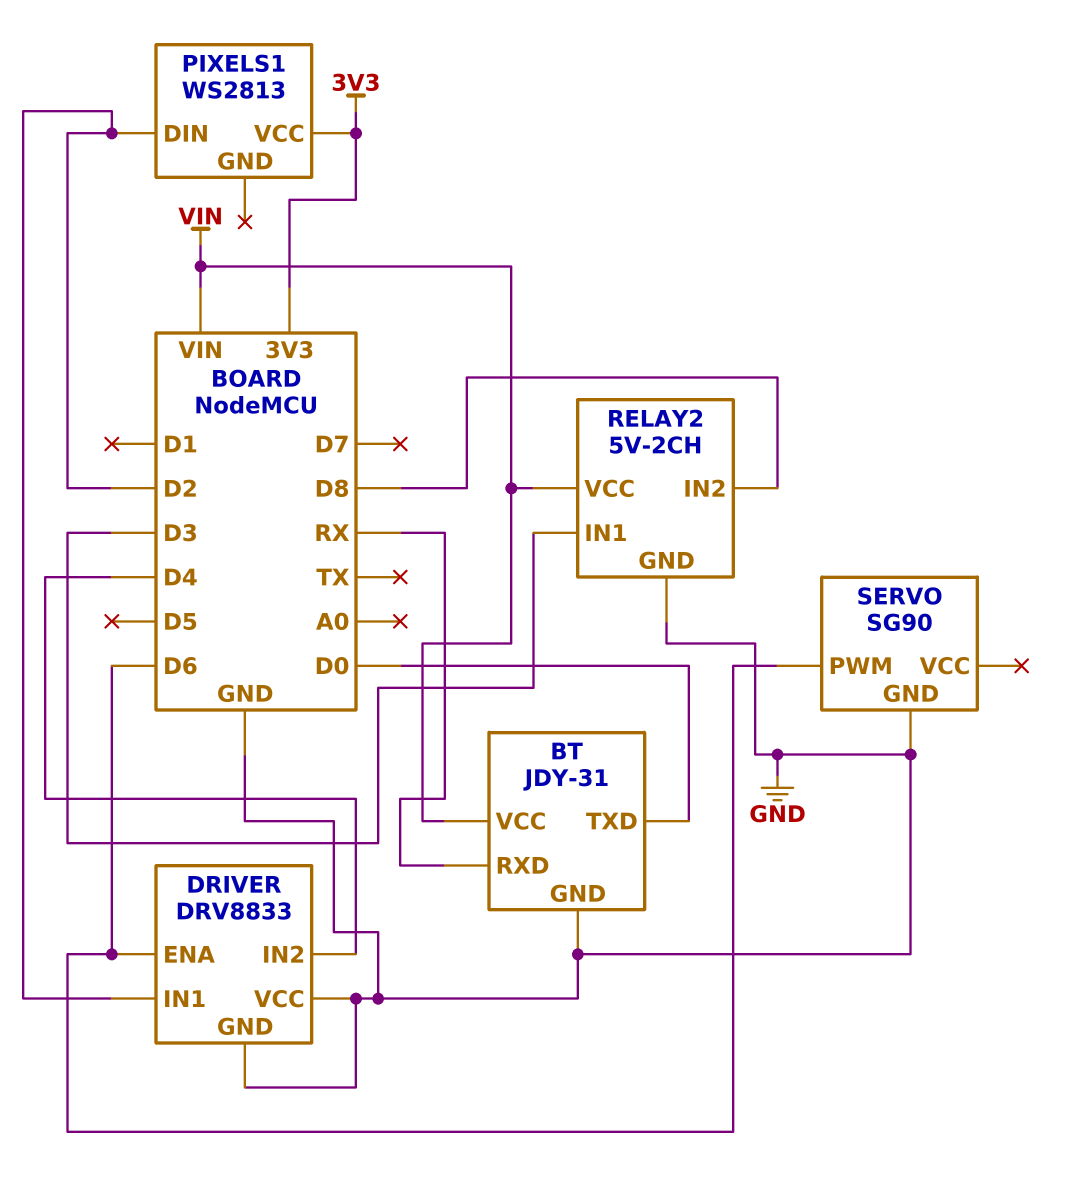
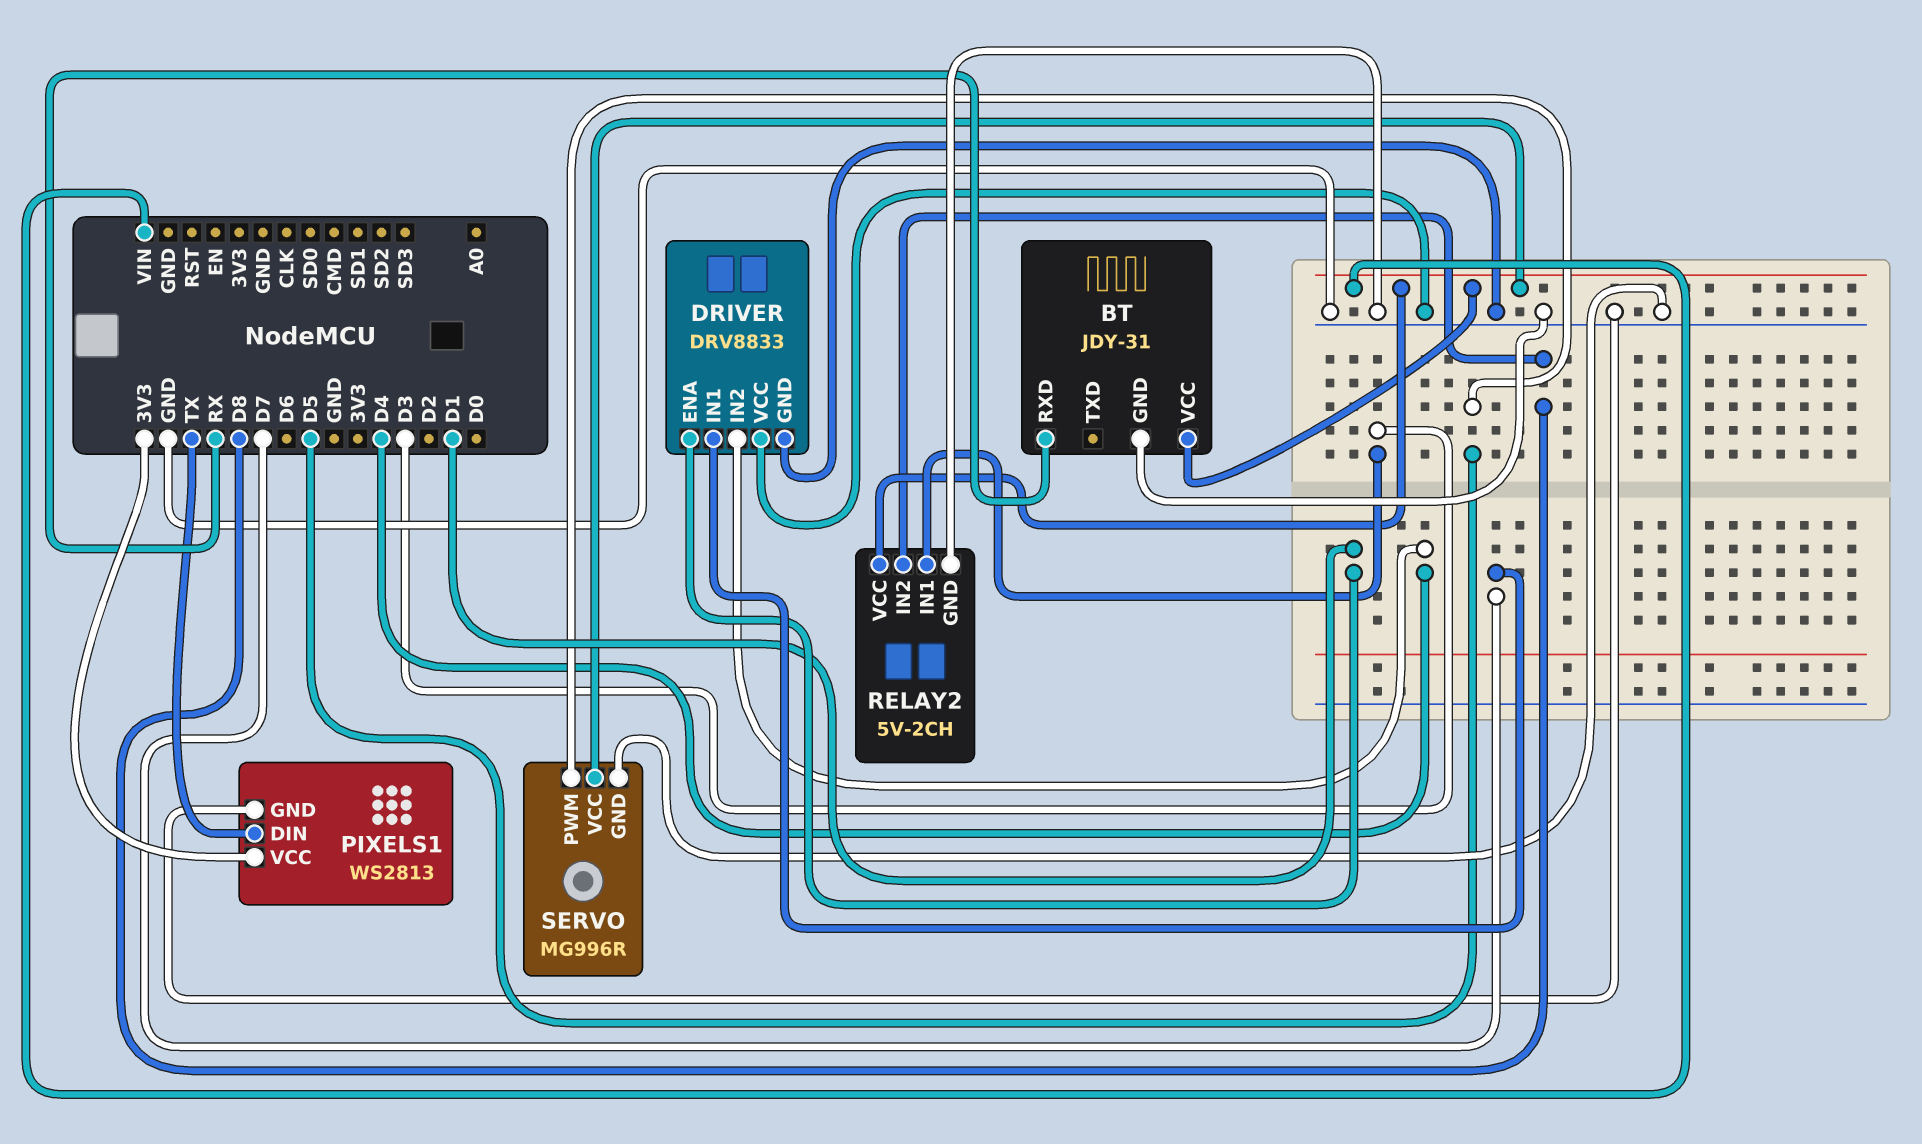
BT pin TXD: D0 -> none
DRIVER pin ENA: D6 -> D1
DRIVER pin IN1: D2 -> D7
PIXELS1 pin DIN: D2 -> TX
PIXELS1 pin GND: none -> GND
SERVO: SG90 -> MG996R
SERVO pin PWM: D6 -> D5
SERVO pin VCC: none -> VIN

